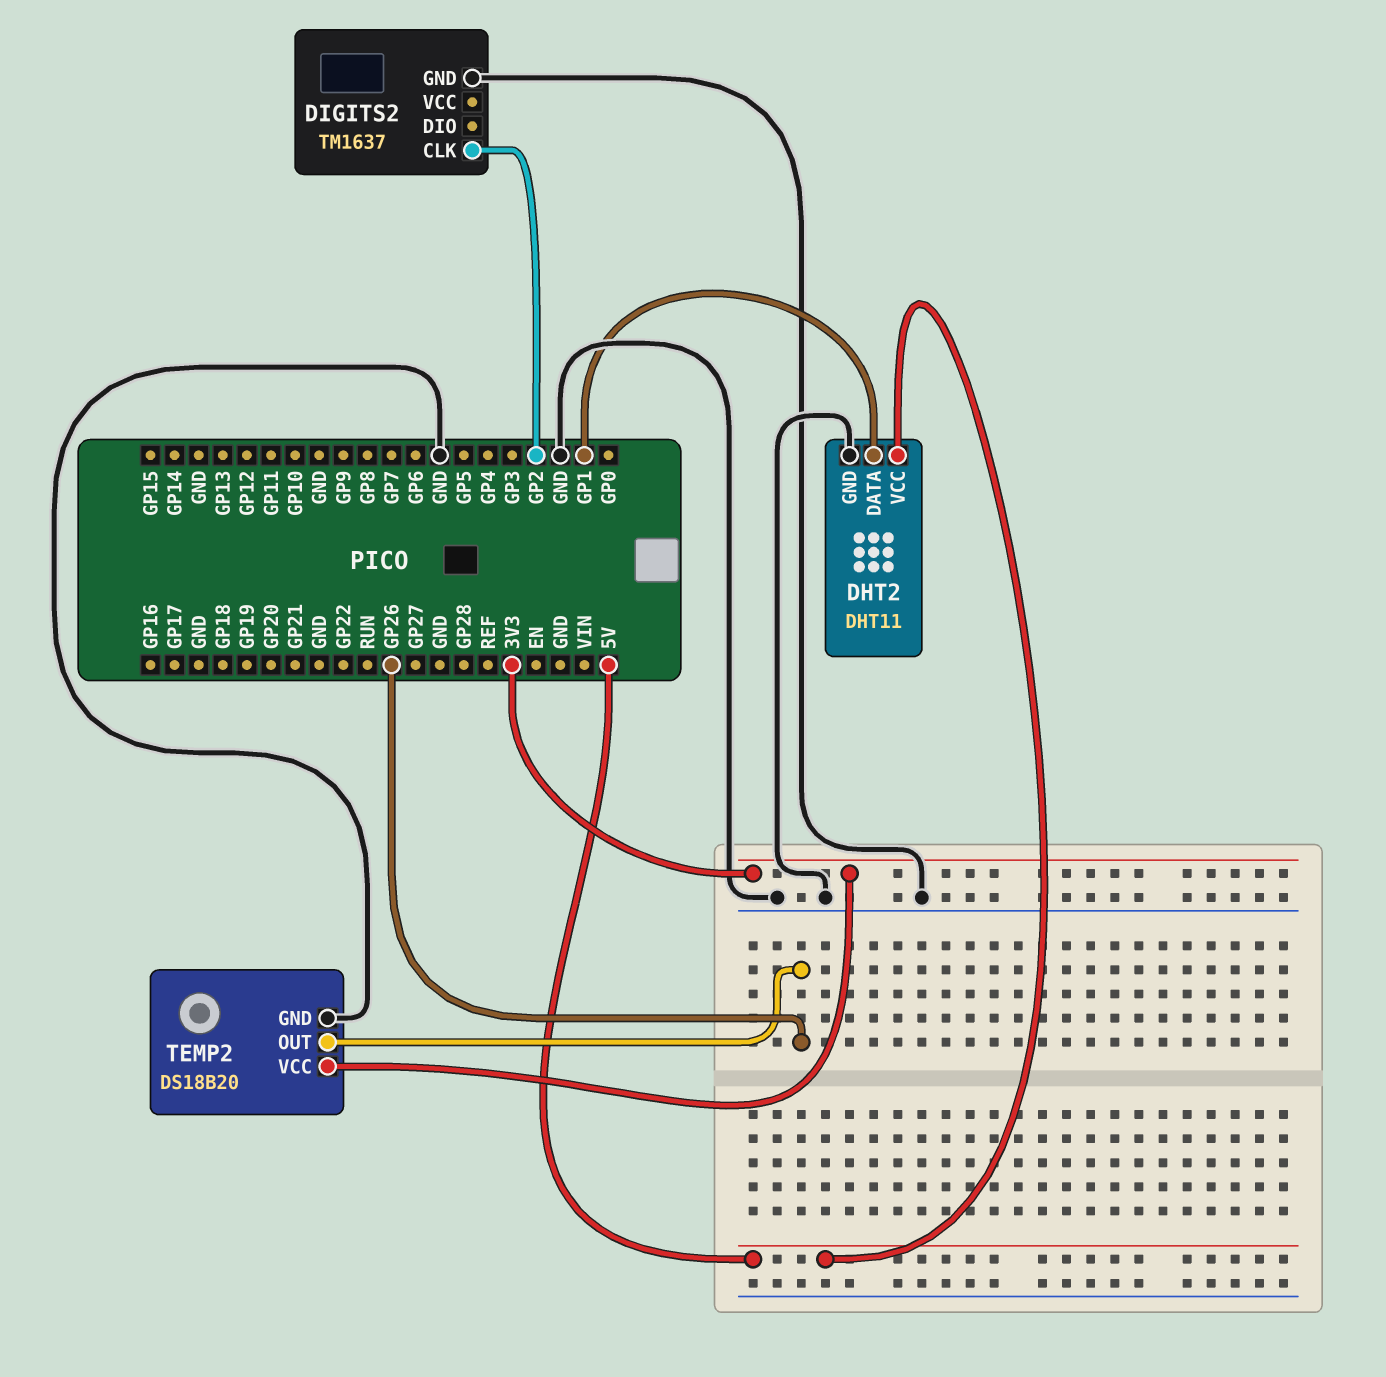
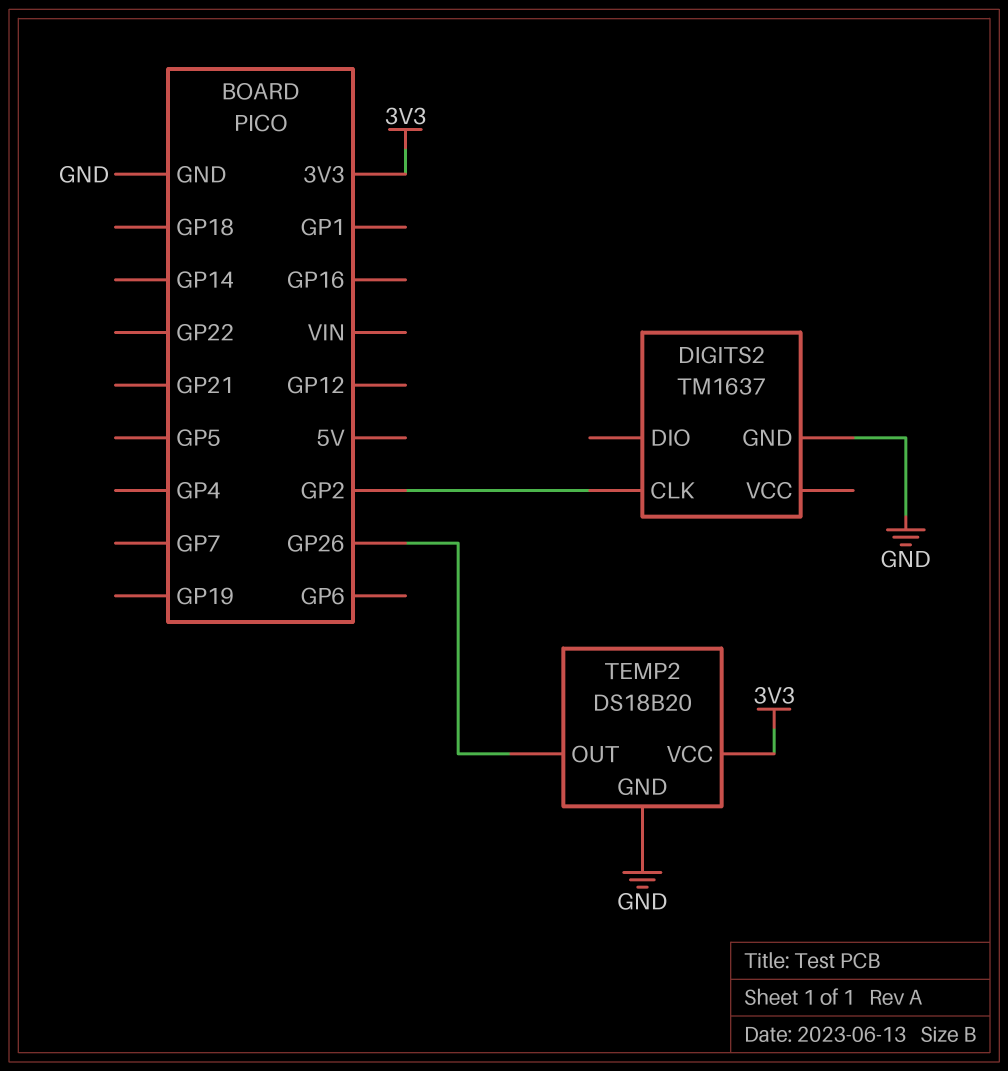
DHT2: DHT11 -> none
DHT2 pin DATA: GP1 -> none
DHT2 pin GND: GND -> none
DHT2 pin VCC: 5V -> none

